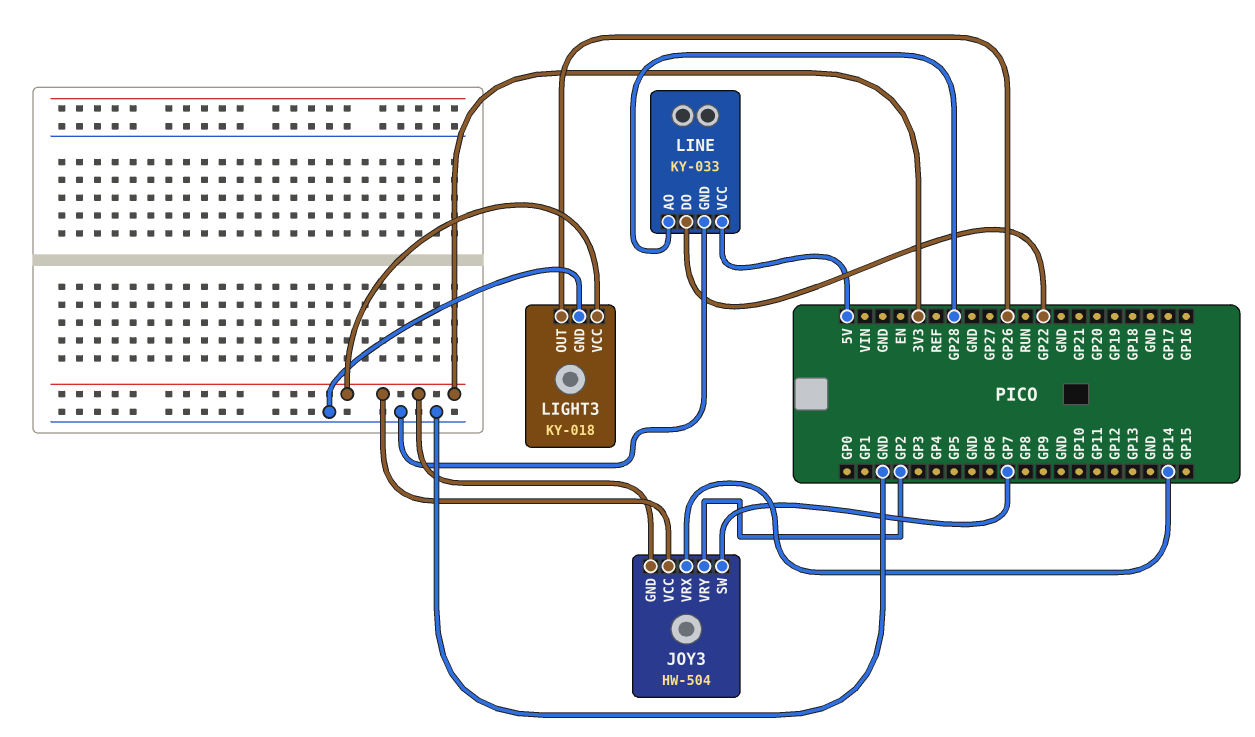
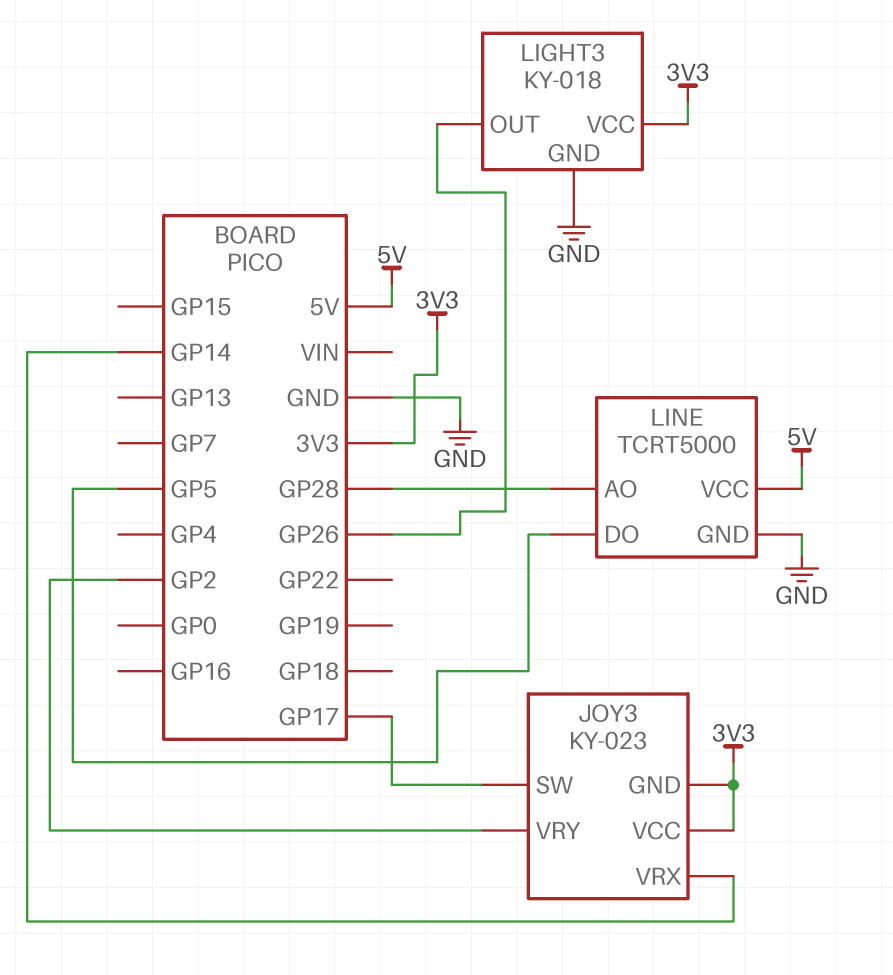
JOY3: HW-504 -> KY-023
JOY3 pin SW: GP7 -> GP17
LINE: KY-033 -> TCRT5000
LINE pin DO: GP22 -> GP5

